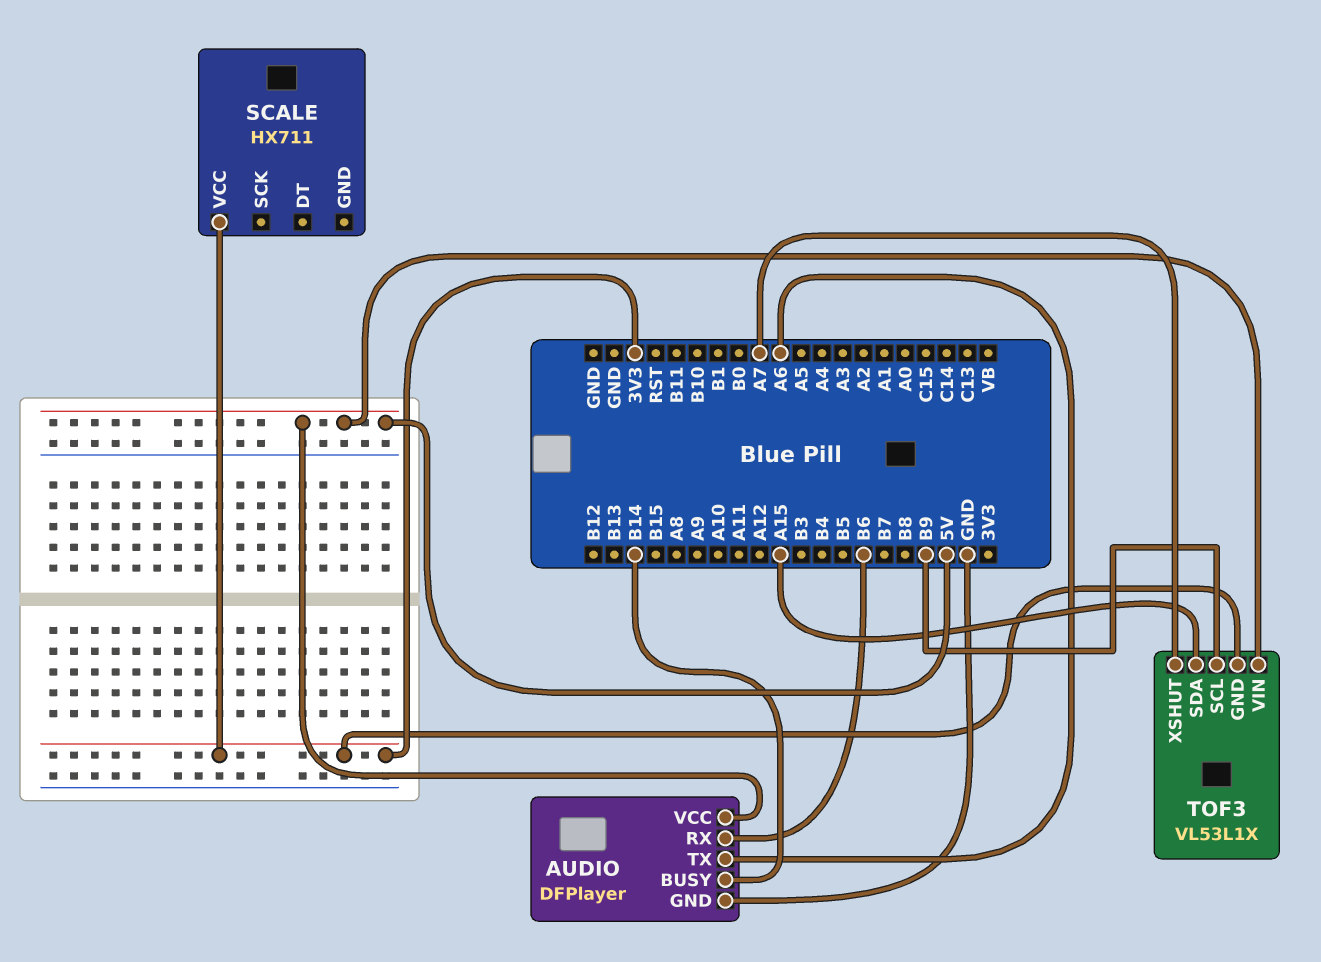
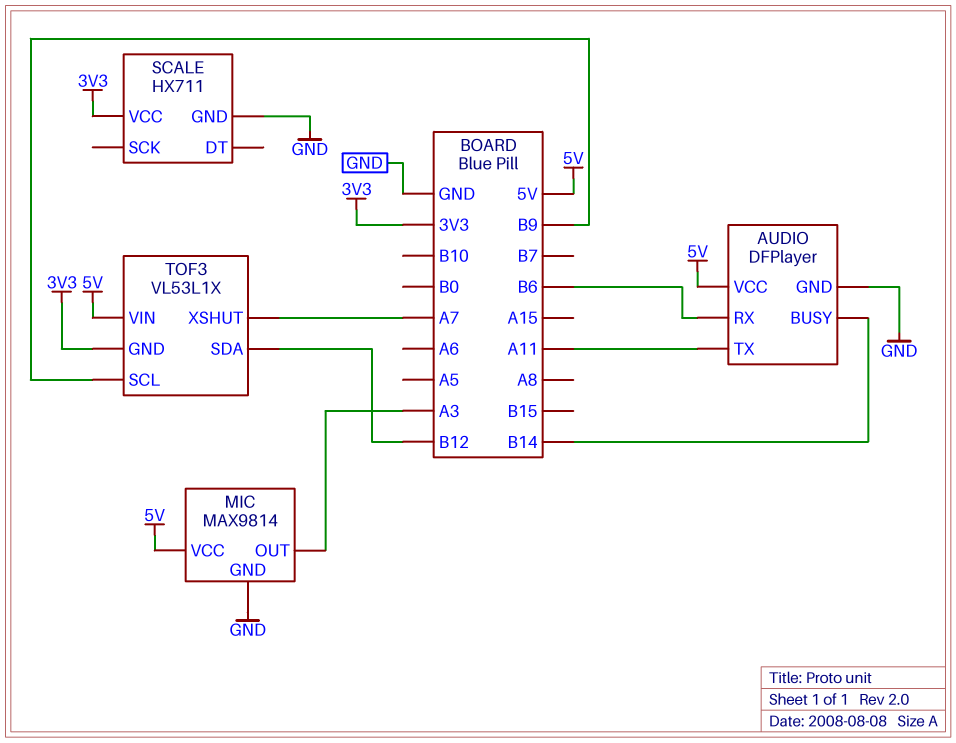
AUDIO pin TX: A6 -> A11
MIC: none -> MAX9814
MIC pin GND: none -> GND
MIC pin OUT: none -> A3
MIC pin VCC: none -> 5V
SCALE pin GND: none -> GND
TOF3 pin SDA: A15 -> B12

